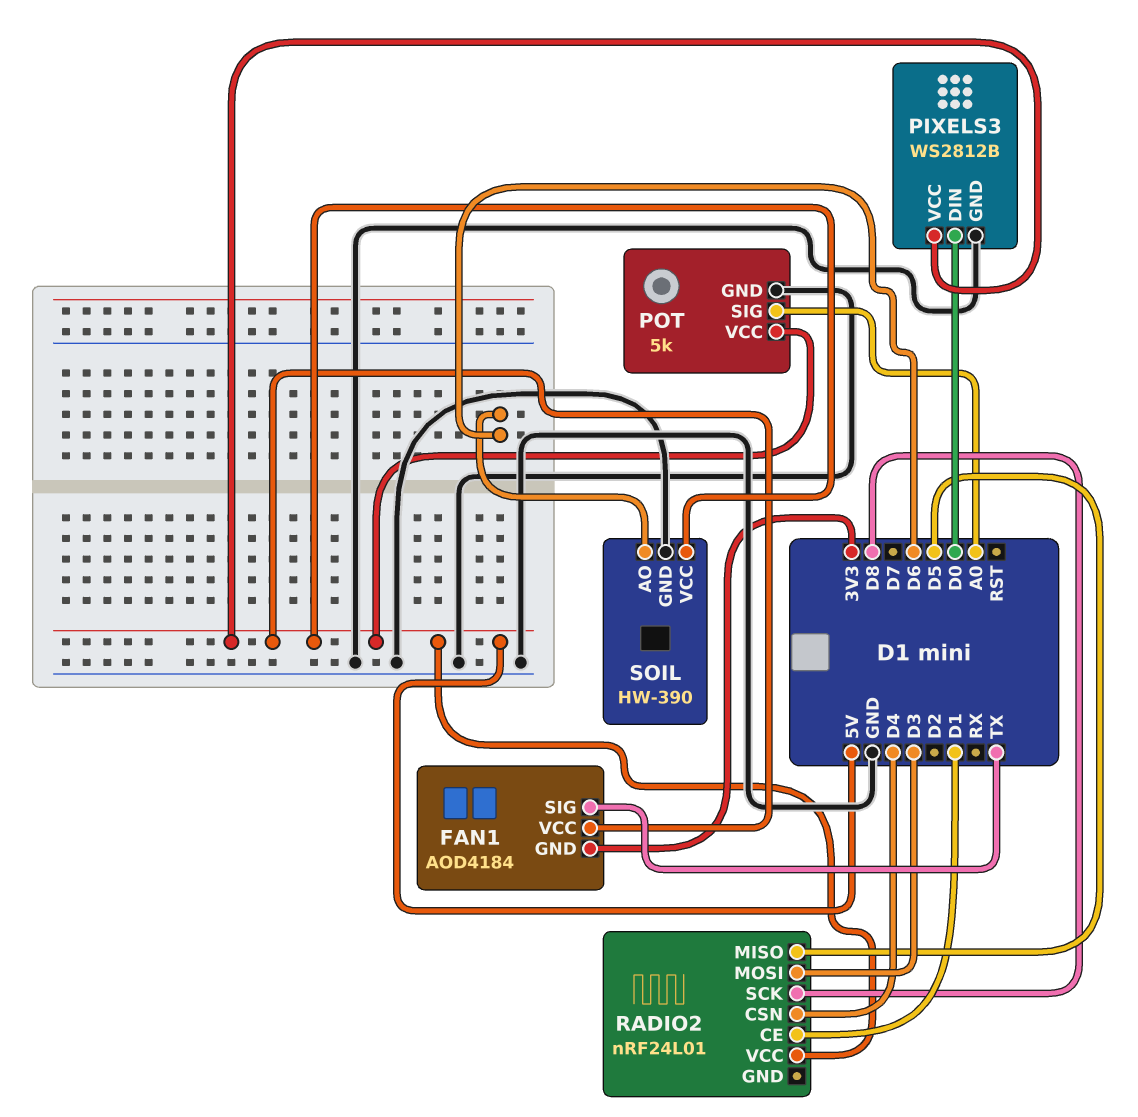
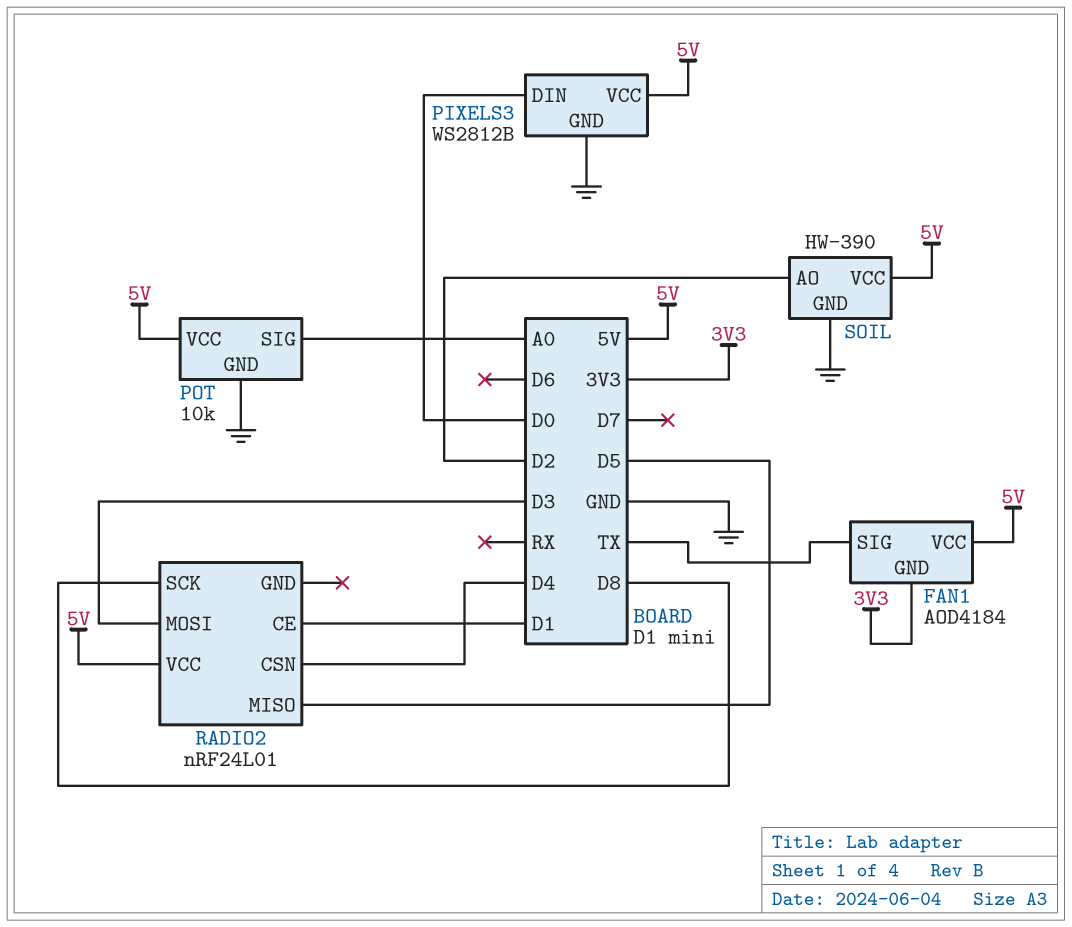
POT: 5k -> 10k
SOIL pin AO: D6 -> D2

